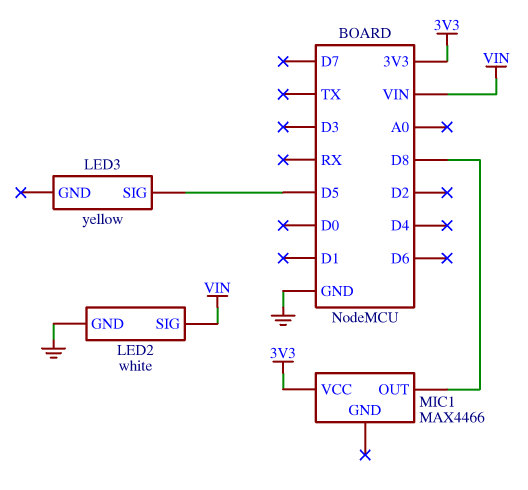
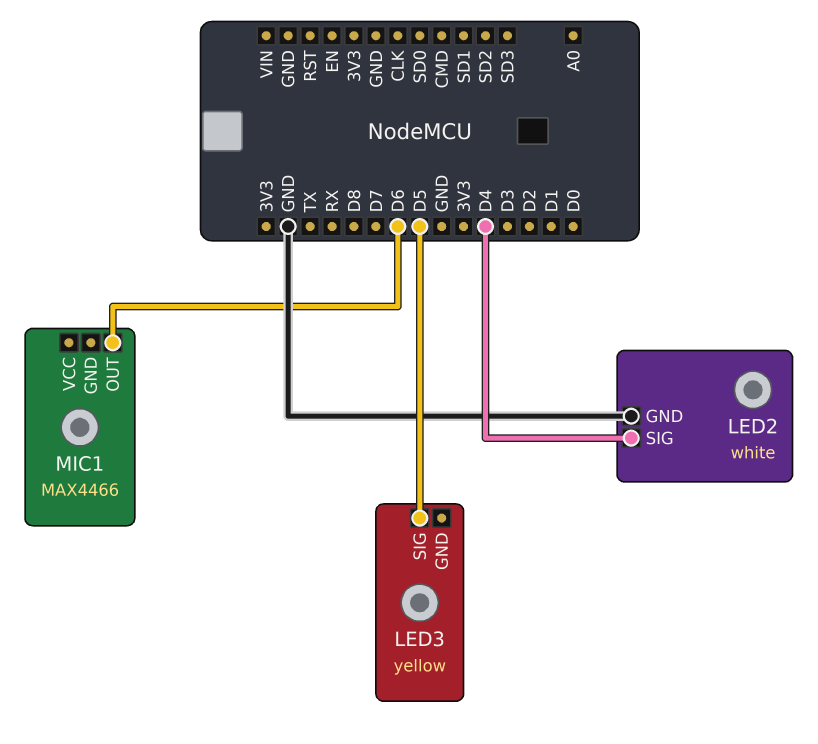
LED2 pin SIG: VIN -> D4
MIC1 pin OUT: D8 -> D6
MIC1 pin VCC: 3V3 -> none

